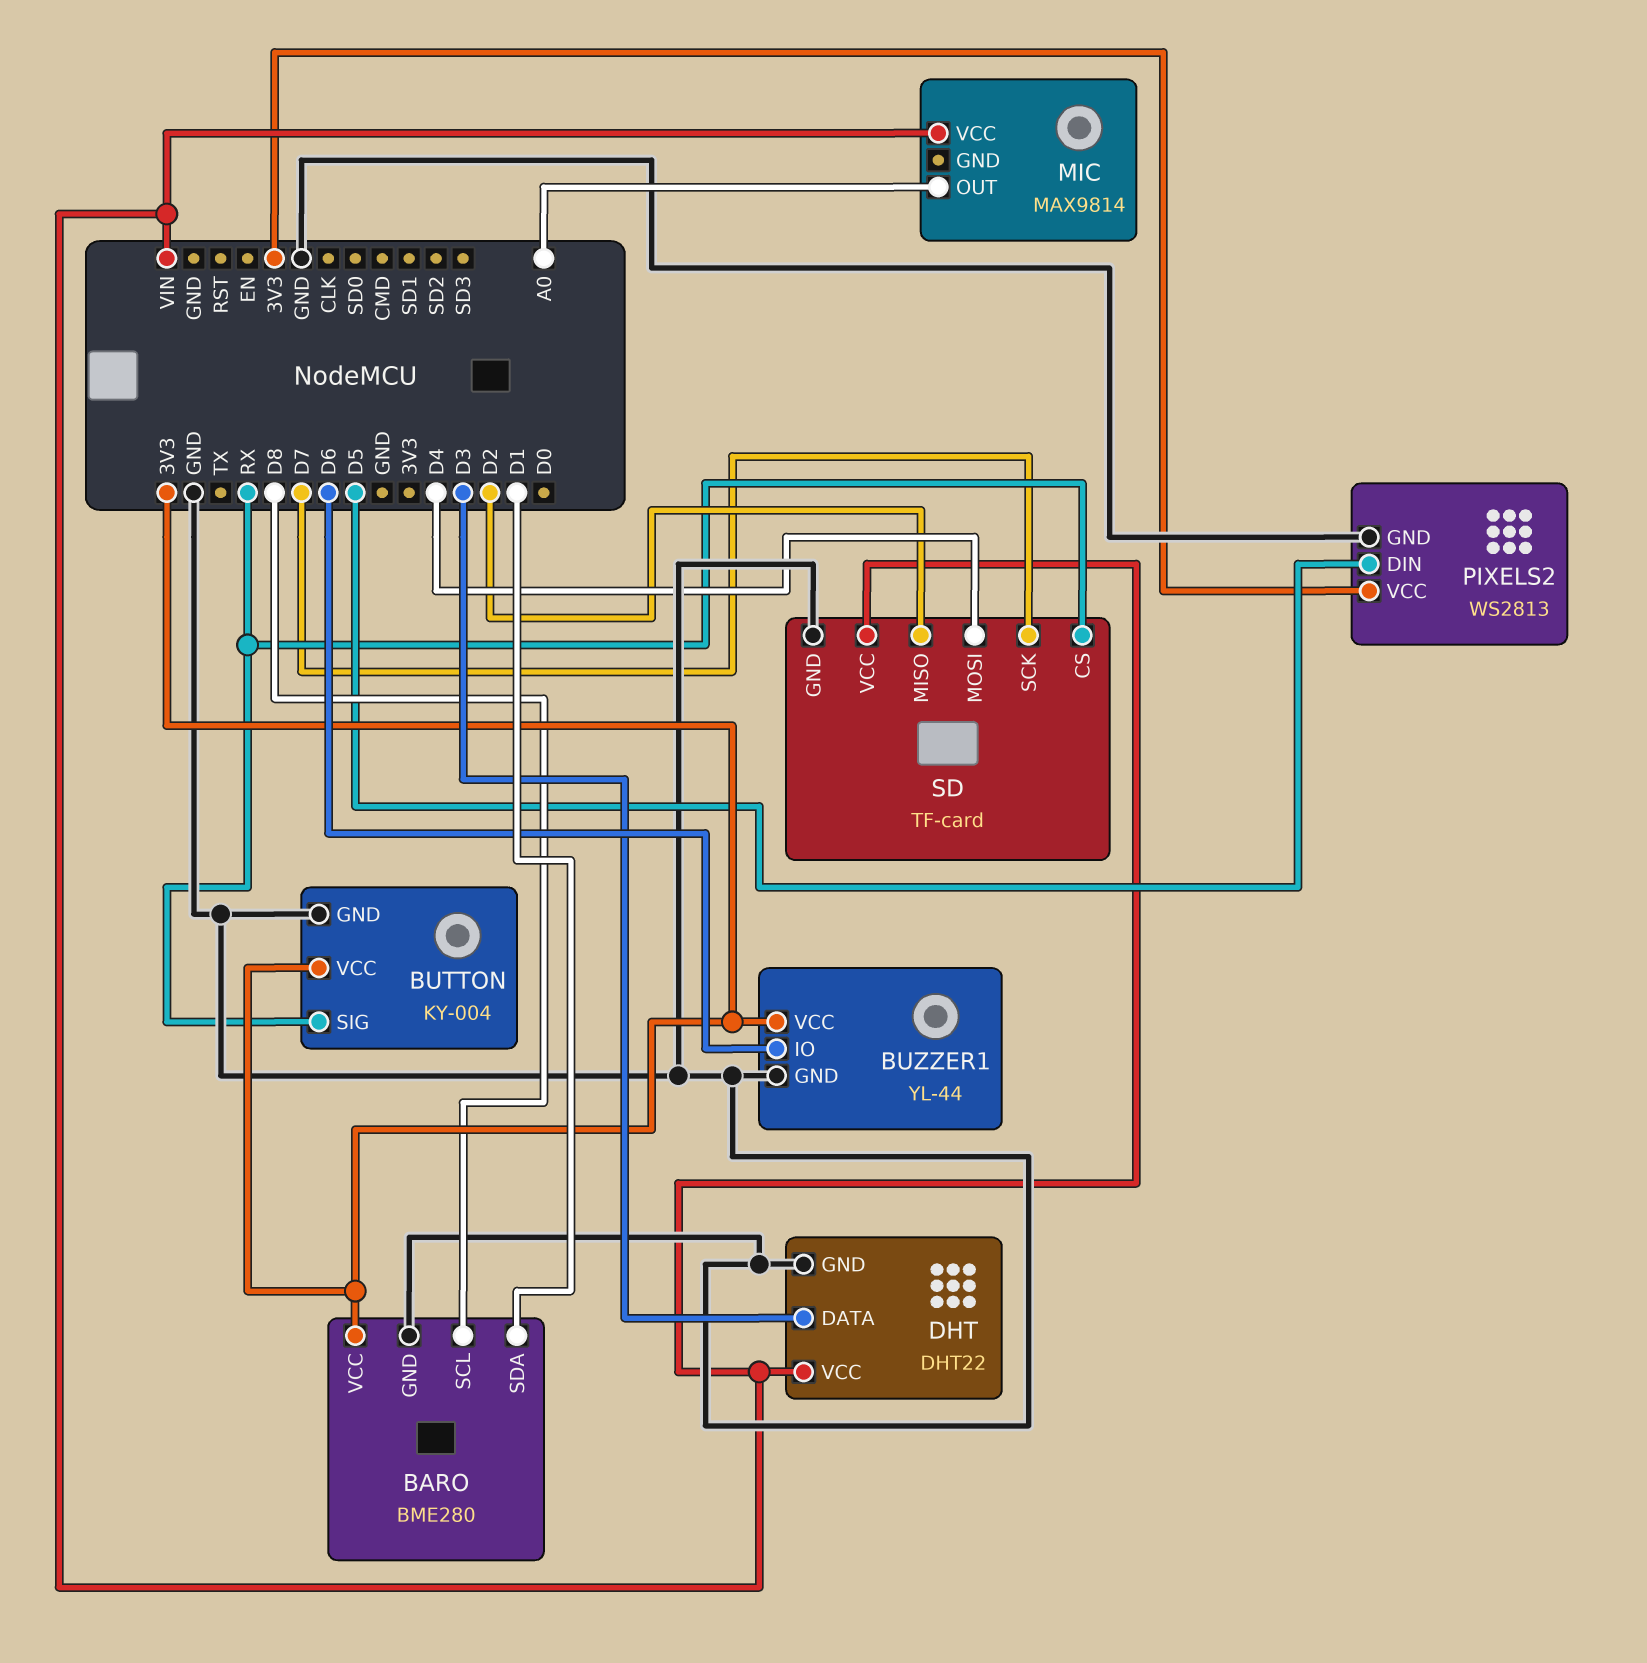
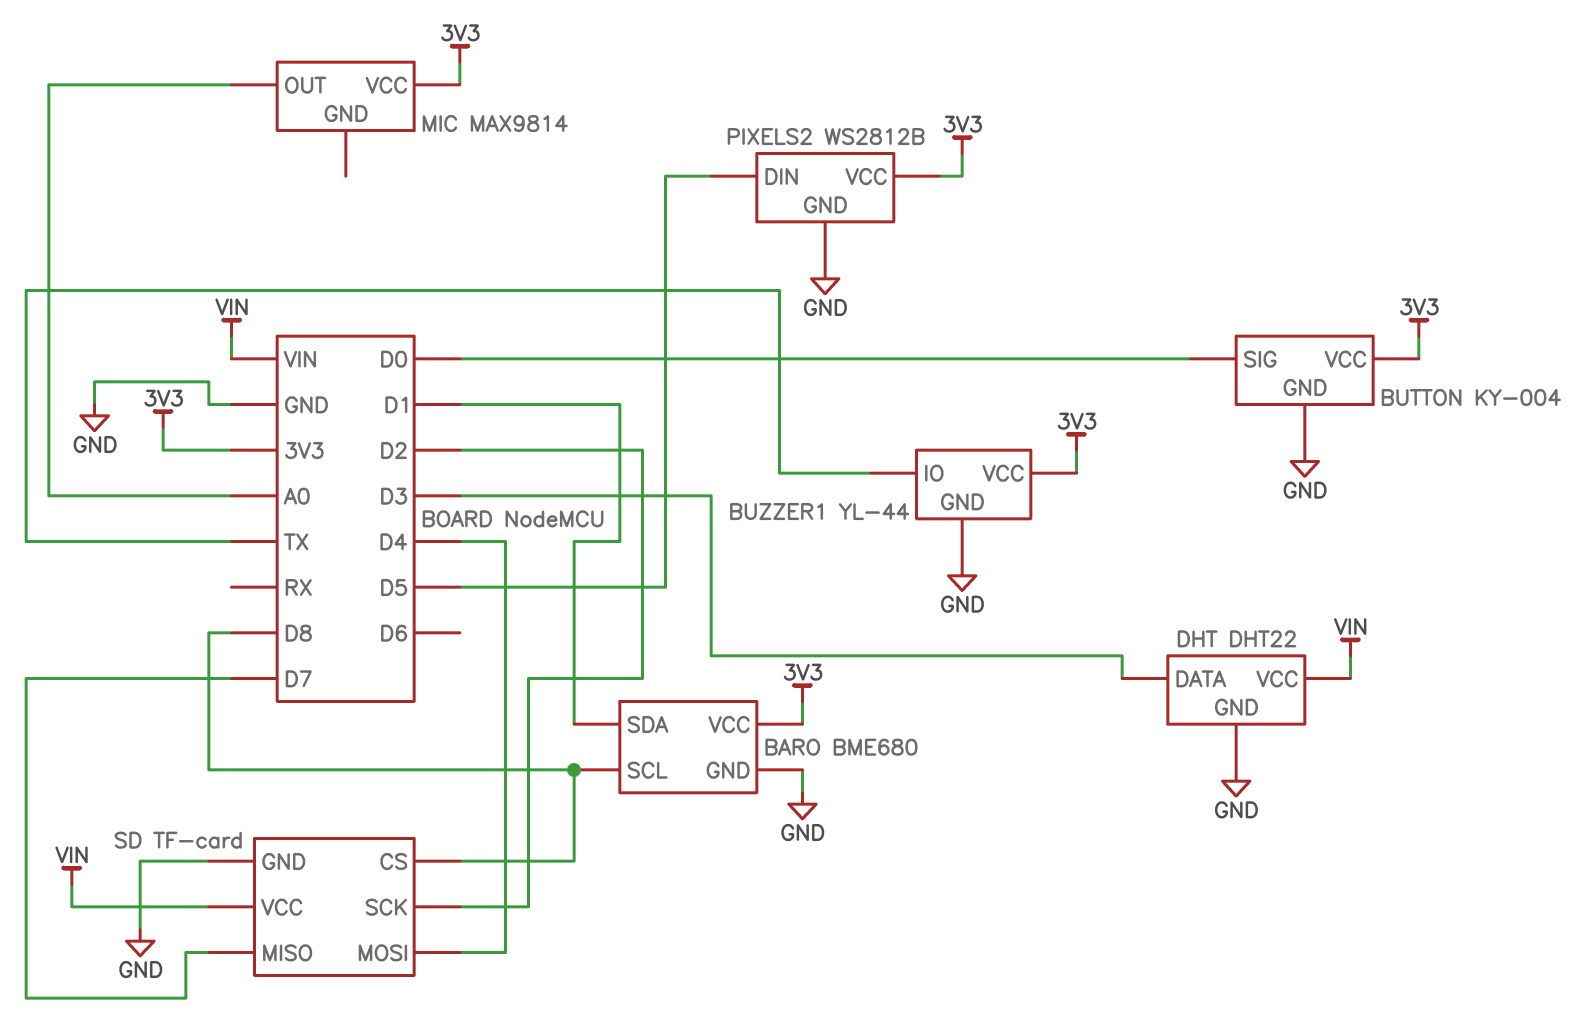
BARO: BME280 -> BME680
BUTTON pin SIG: RX -> D0
BUZZER1 pin IO: D6 -> TX
MIC pin VCC: VIN -> 3V3
PIXELS2: WS2813 -> WS2812B
SD pin CS: RX -> D8
SD pin MISO: D2 -> D7
SD pin SCK: D7 -> D2

